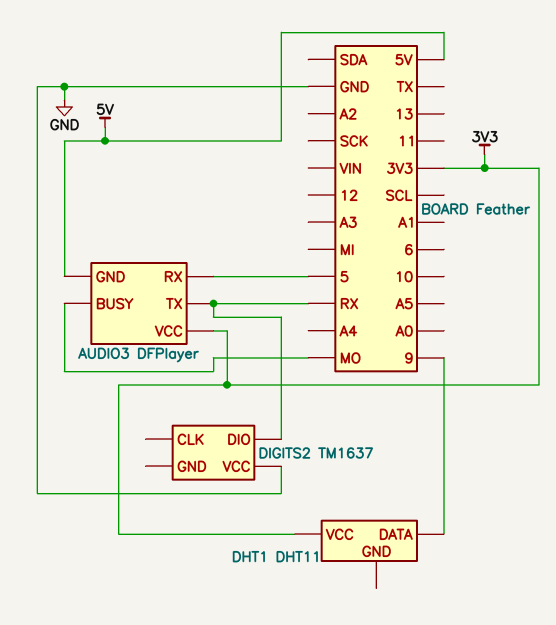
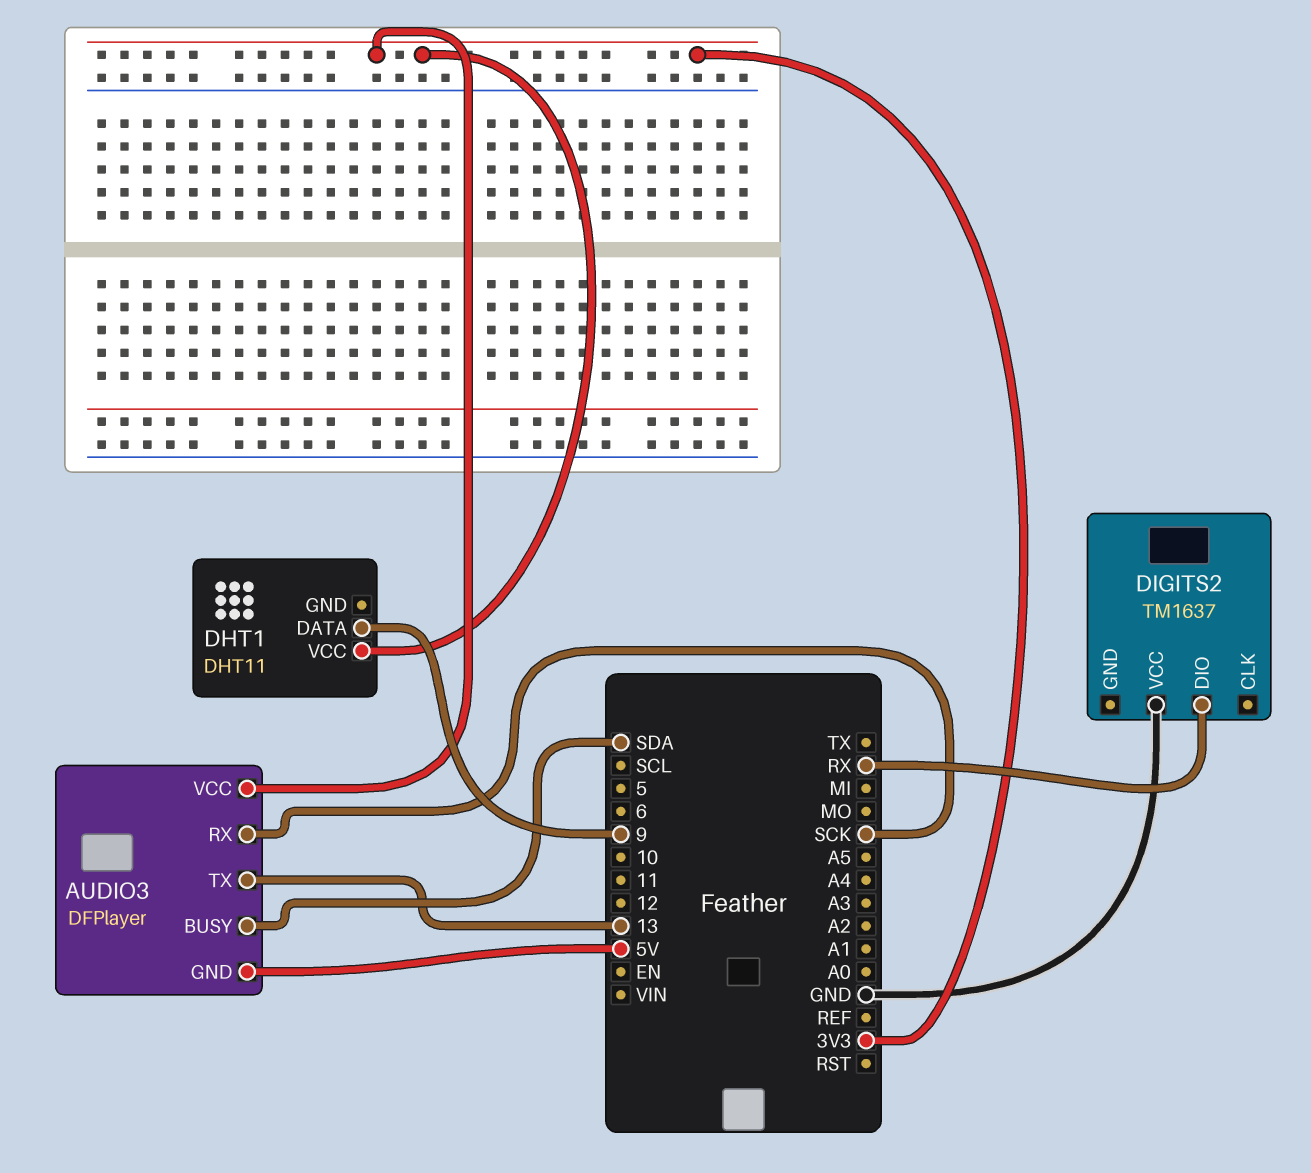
AUDIO3 pin BUSY: MO -> SDA
AUDIO3 pin RX: 5 -> SCK
AUDIO3 pin TX: RX -> 13

